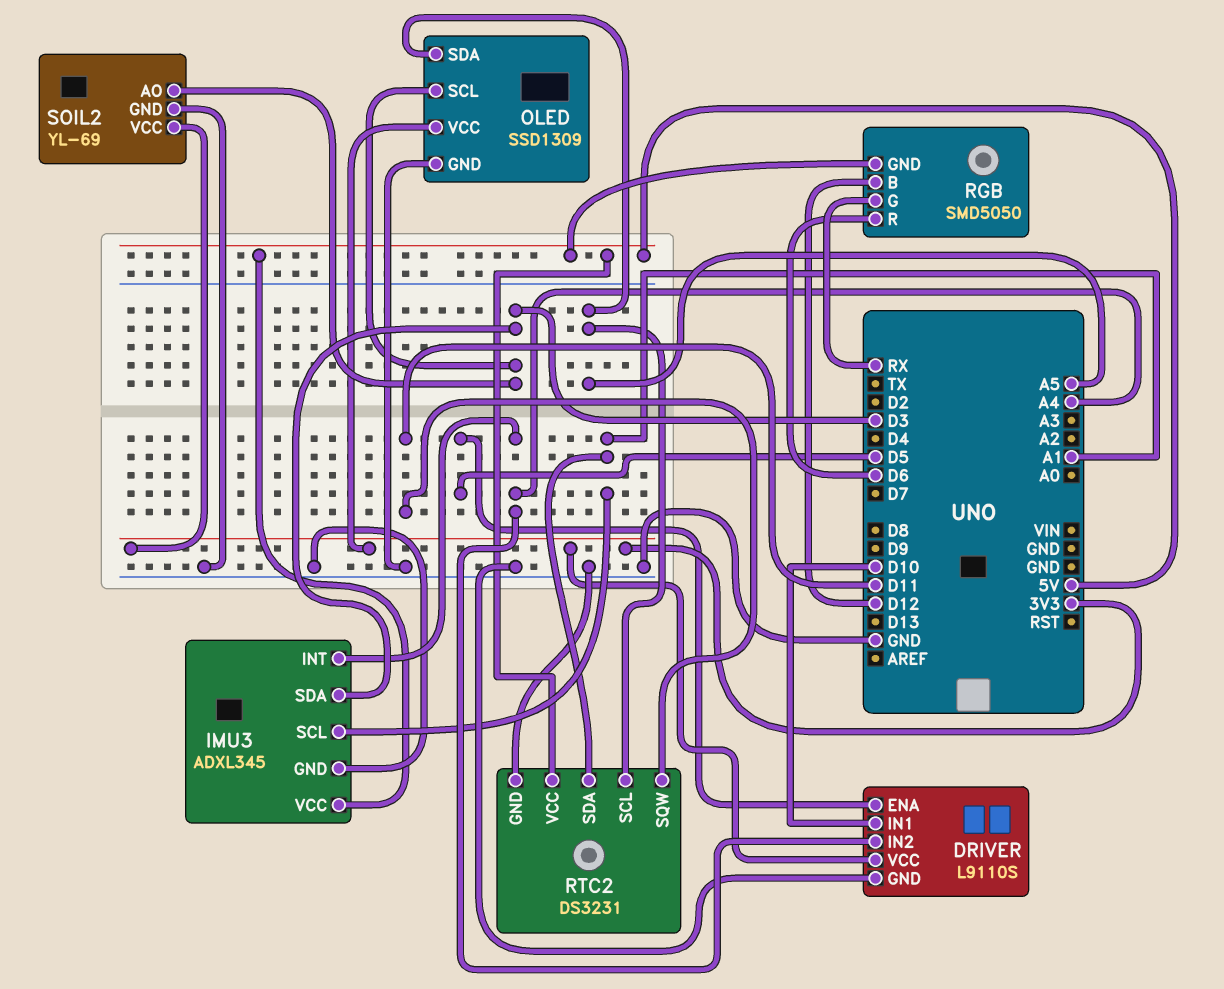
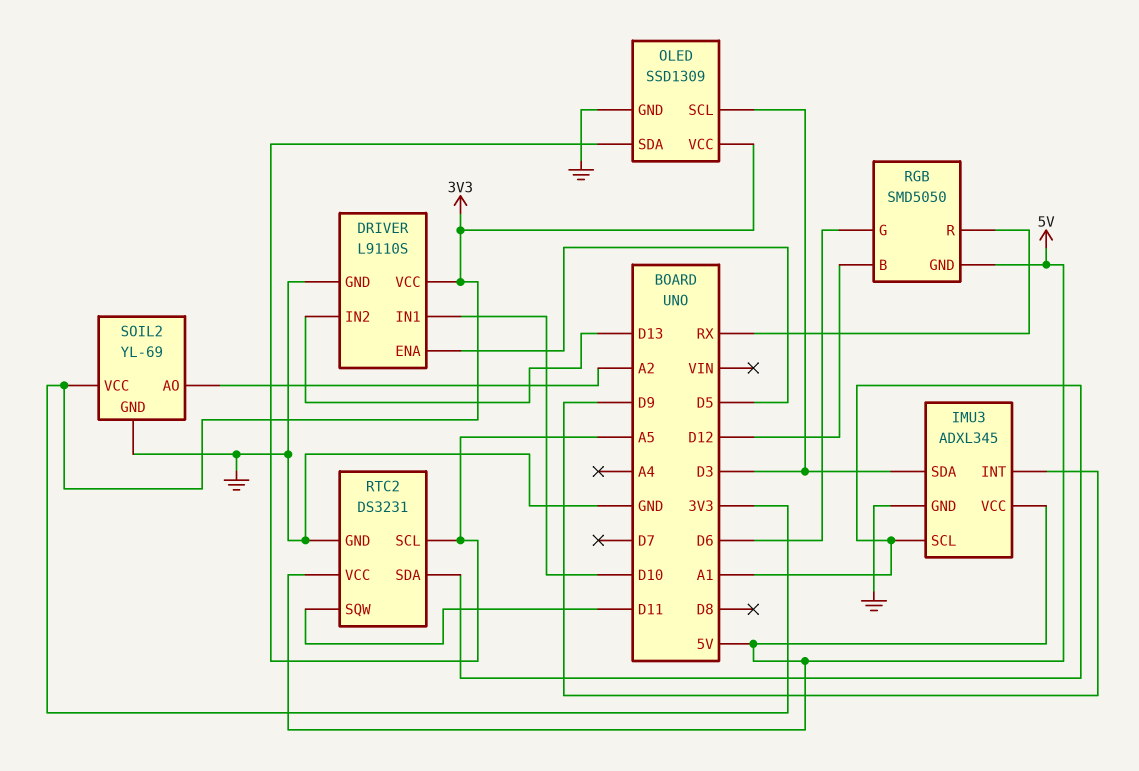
DRIVER pin IN2: A4 -> D13
IMU3 pin INT: A4 -> D9
RGB pin G: RX -> D6
RGB pin R: D6 -> RX
SOIL2 pin AO: D3 -> A2

